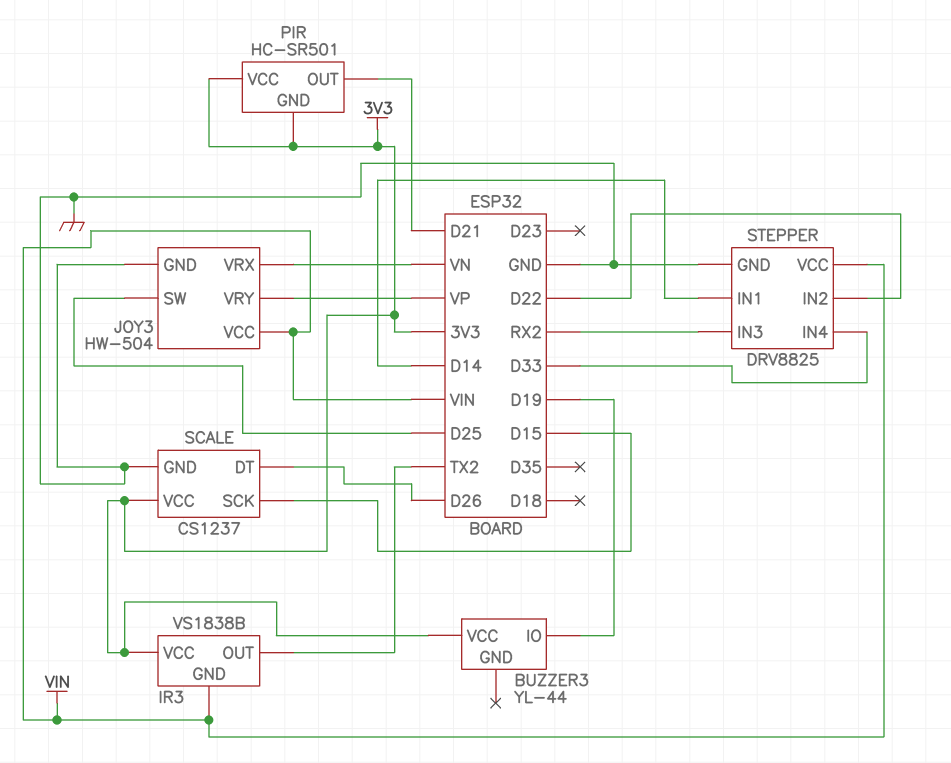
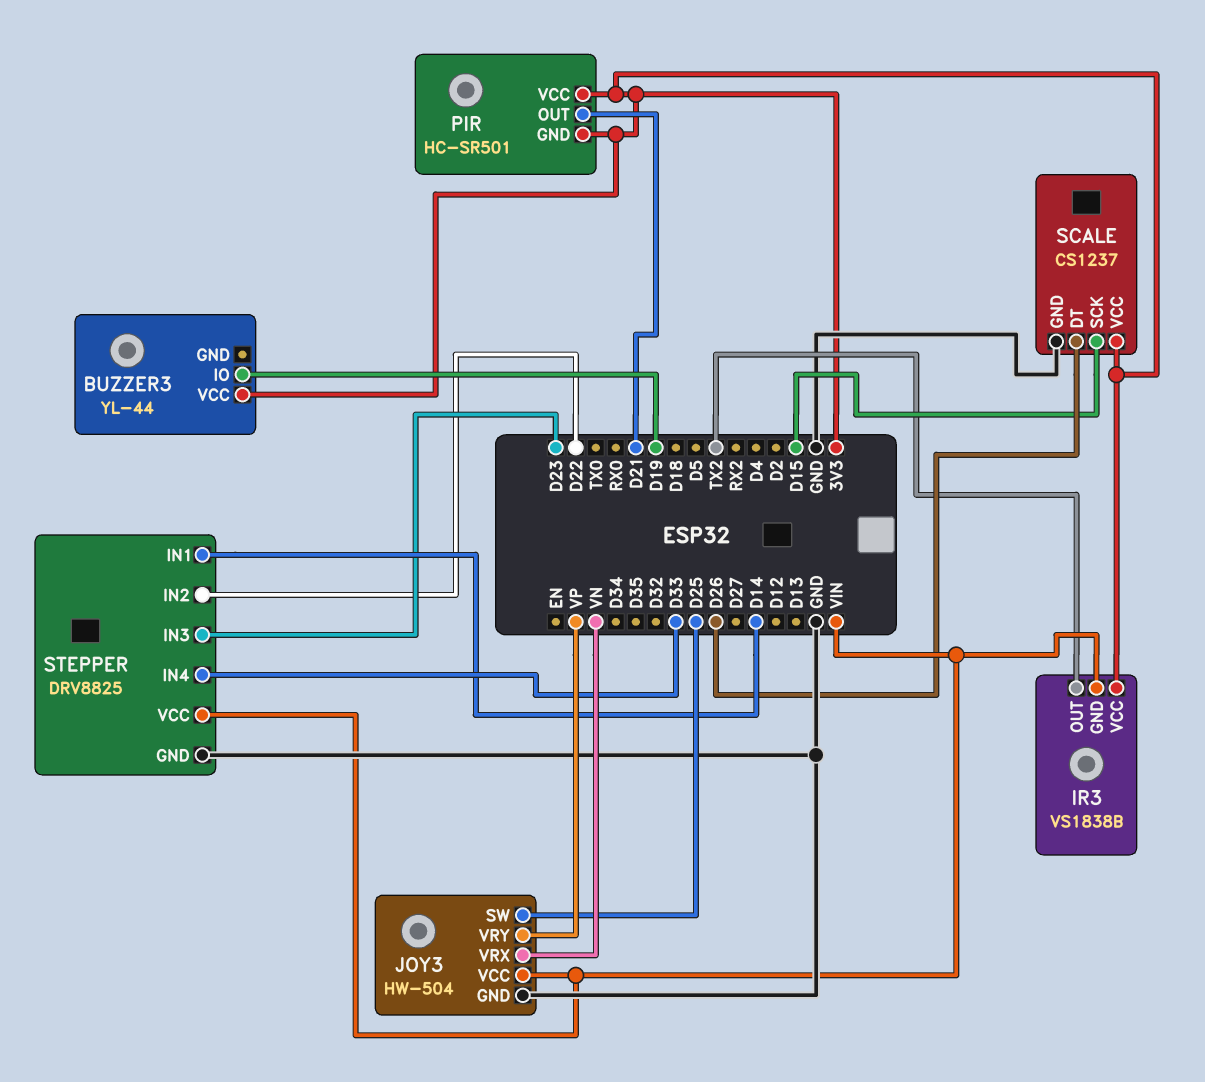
STEPPER pin IN3: RX2 -> D23

